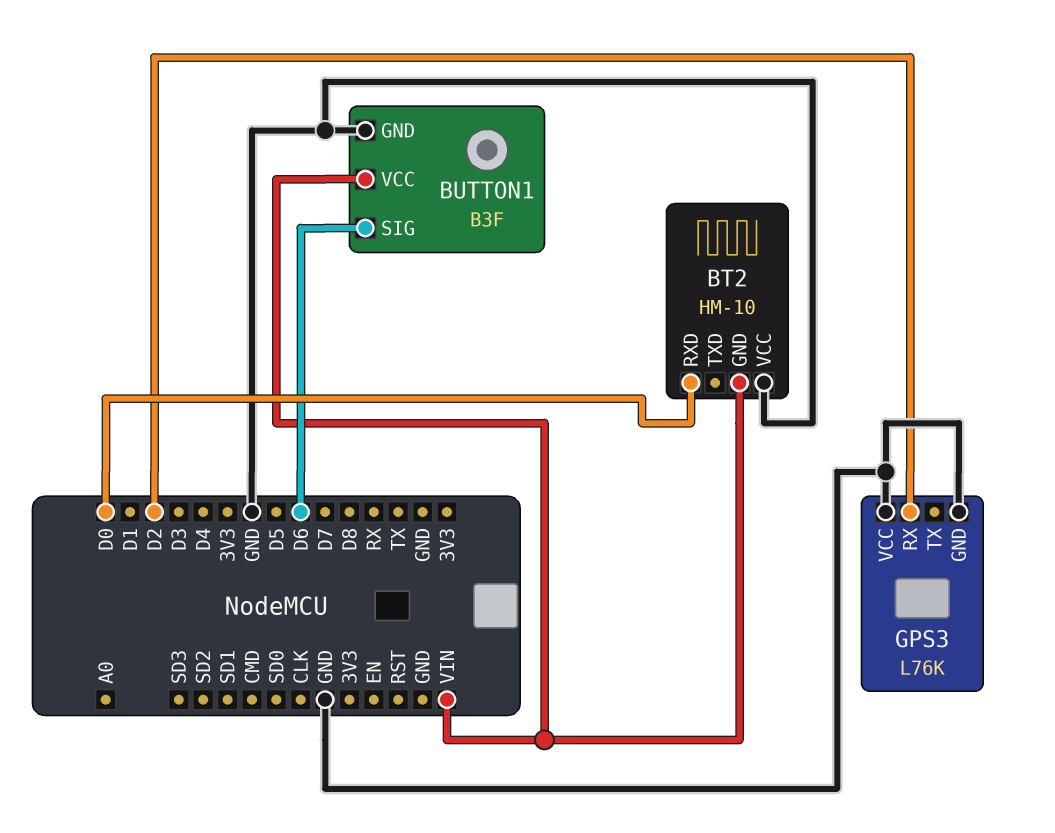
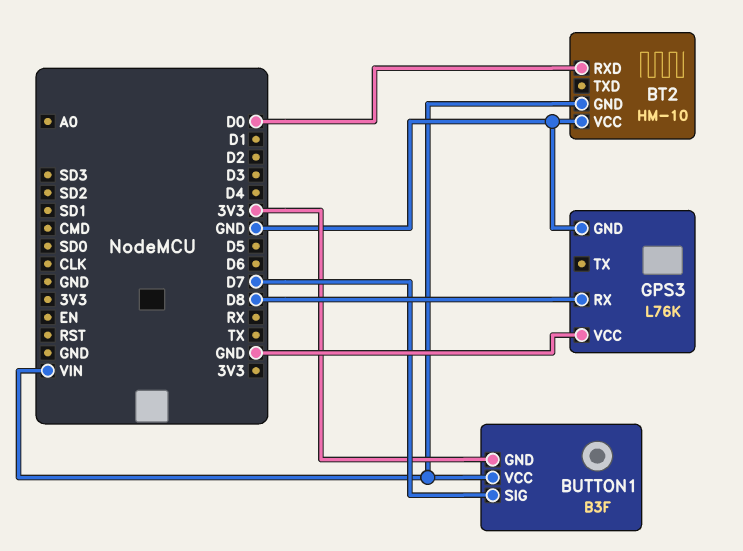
BUTTON1 pin GND: GND -> 3V3
BUTTON1 pin SIG: D6 -> D7
GPS3 pin RX: D2 -> D8

